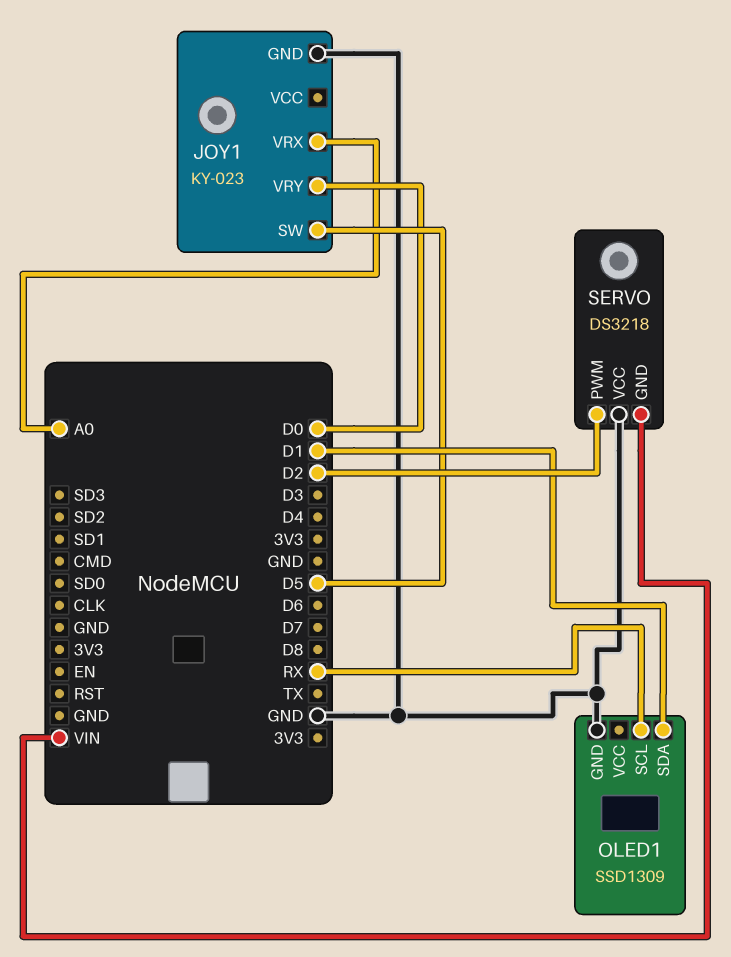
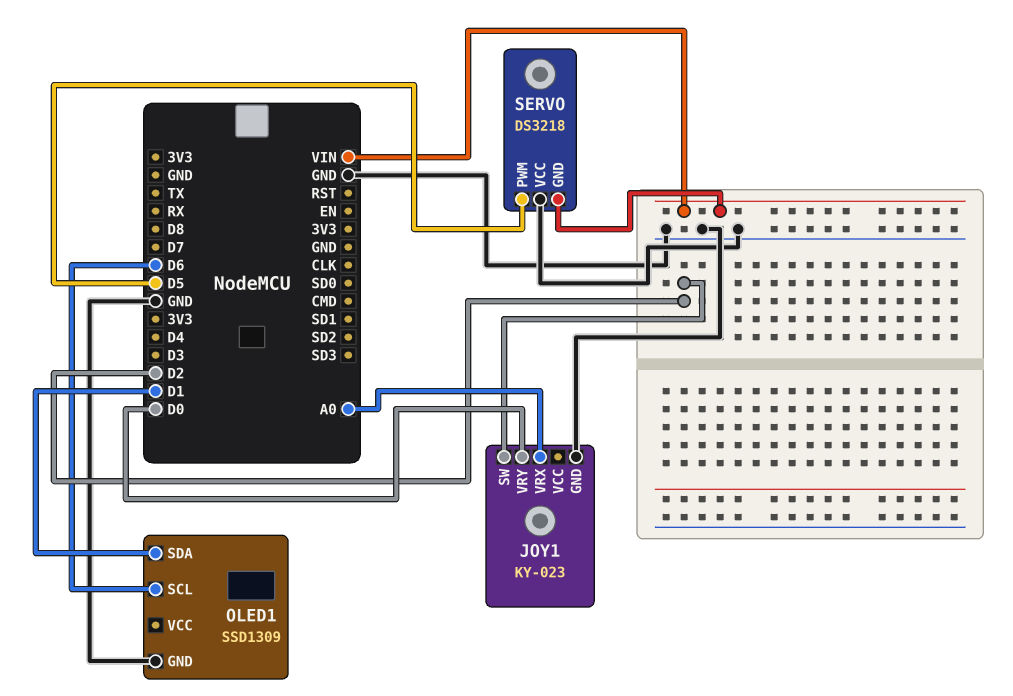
JOY1 pin SW: D5 -> D2
OLED1 pin SCL: RX -> D6
SERVO pin PWM: D2 -> D5

